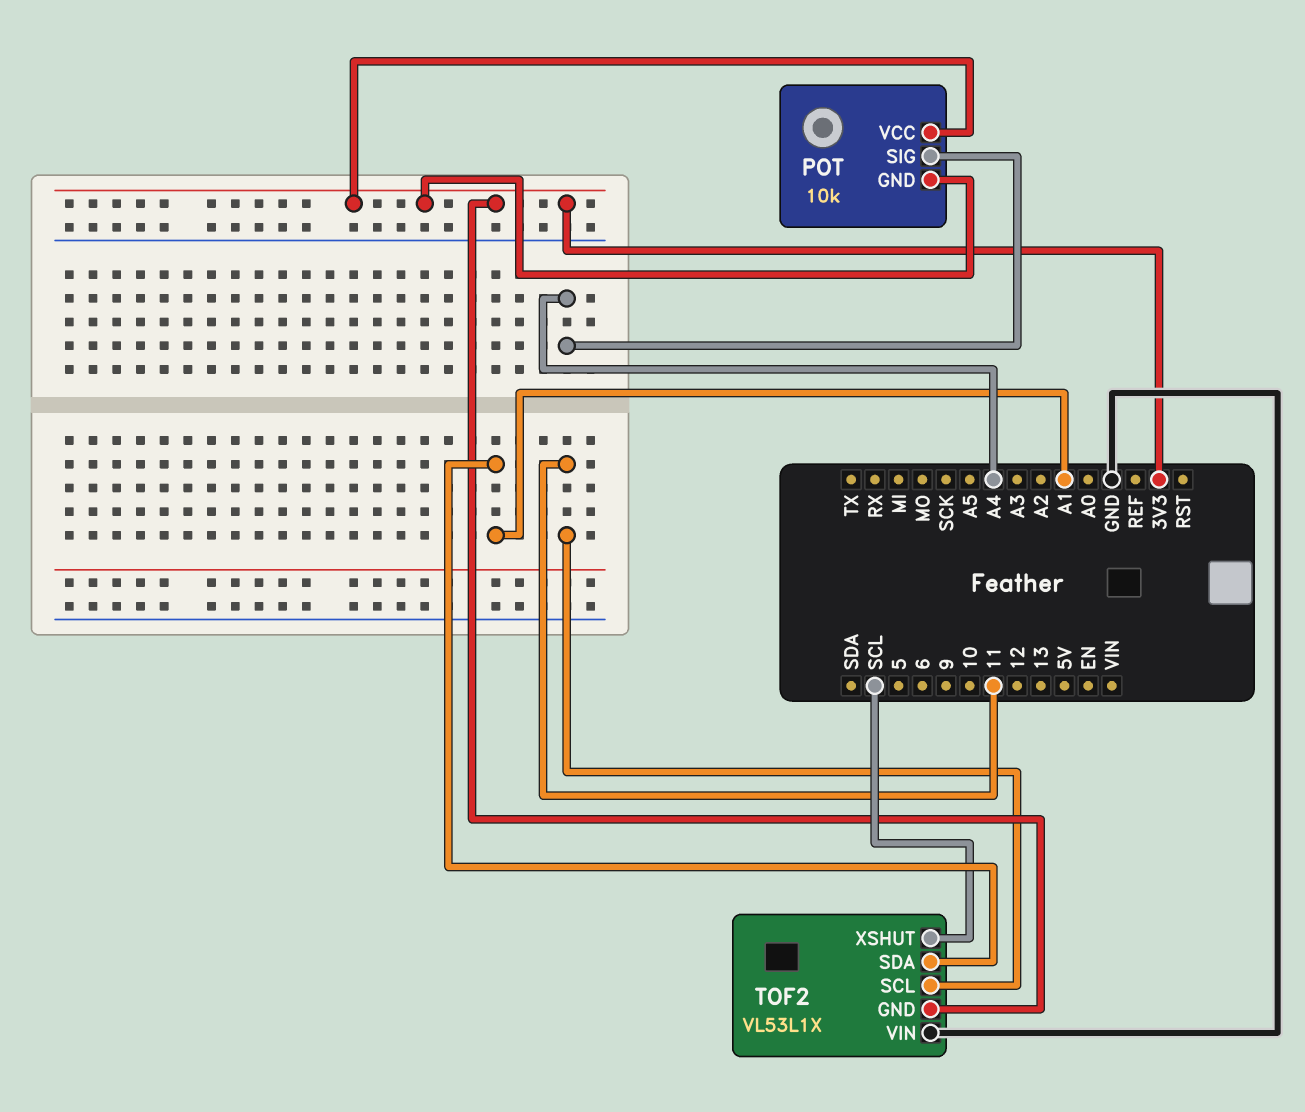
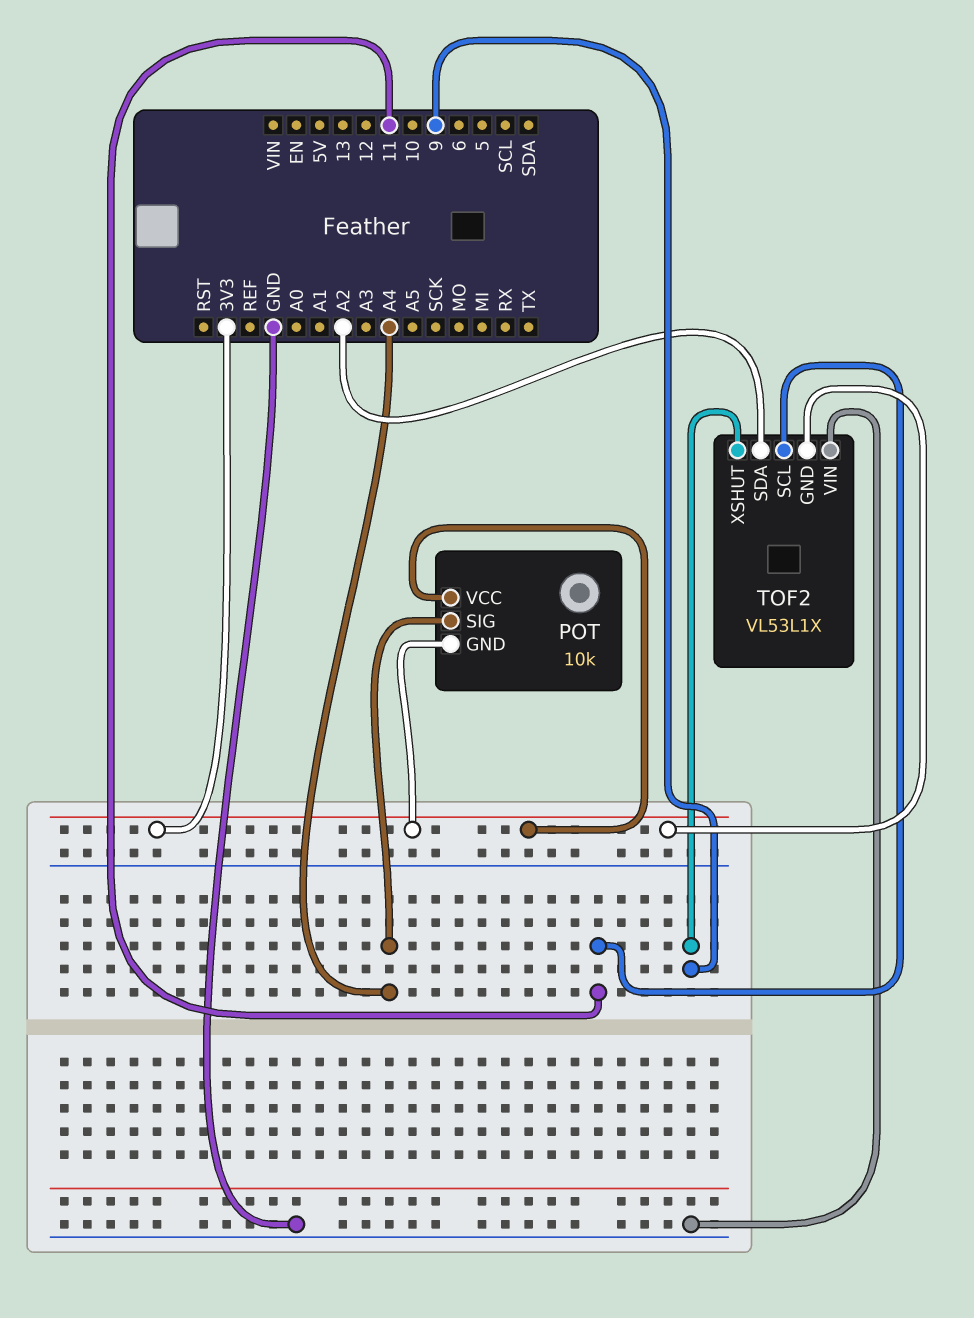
TOF2 pin SDA: A1 -> A2
TOF2 pin XSHUT: SCL -> 9

